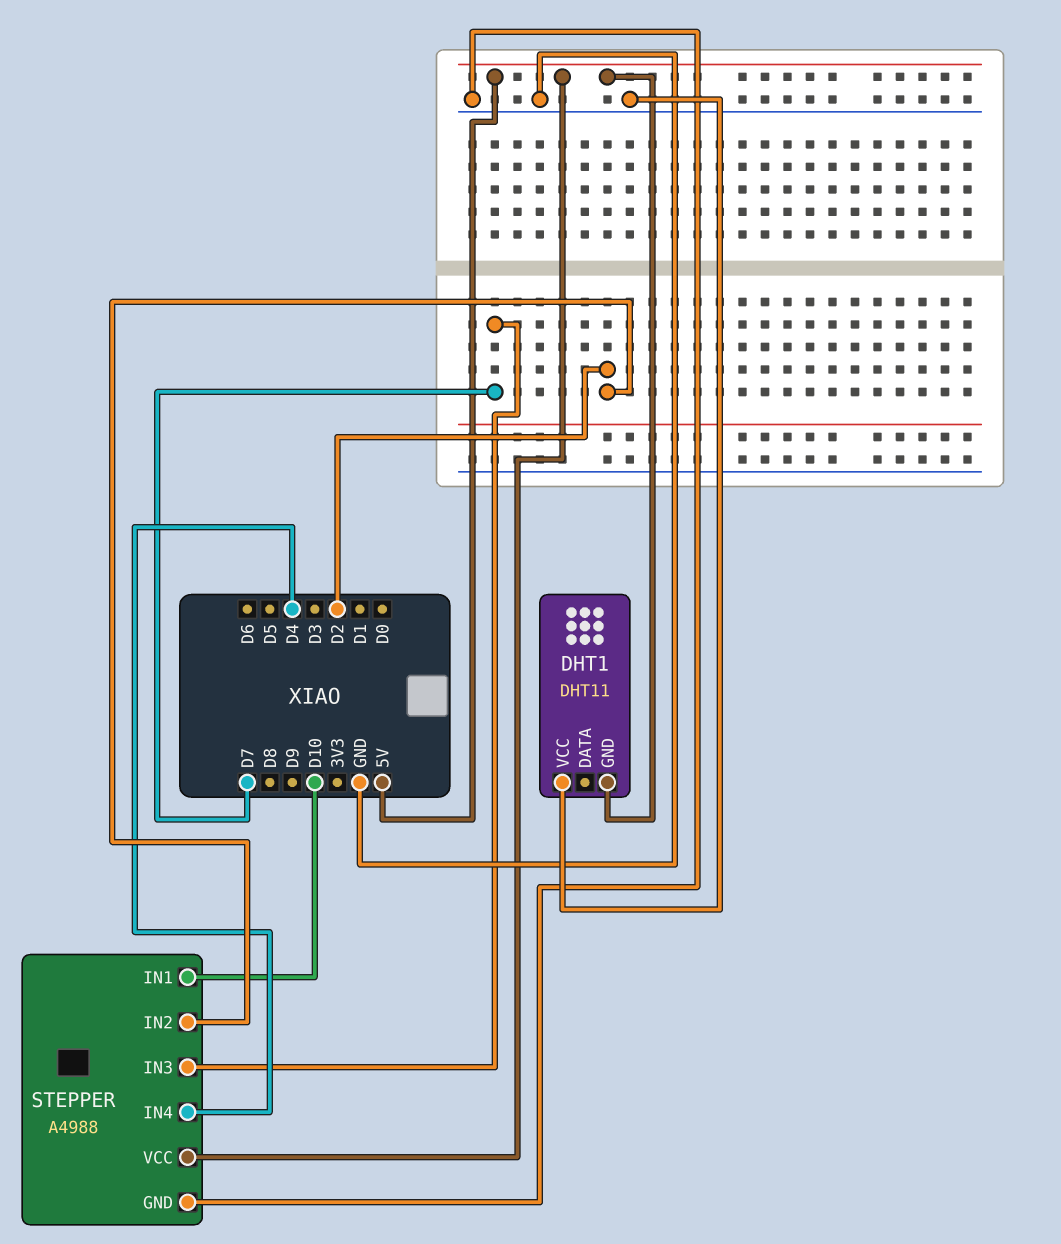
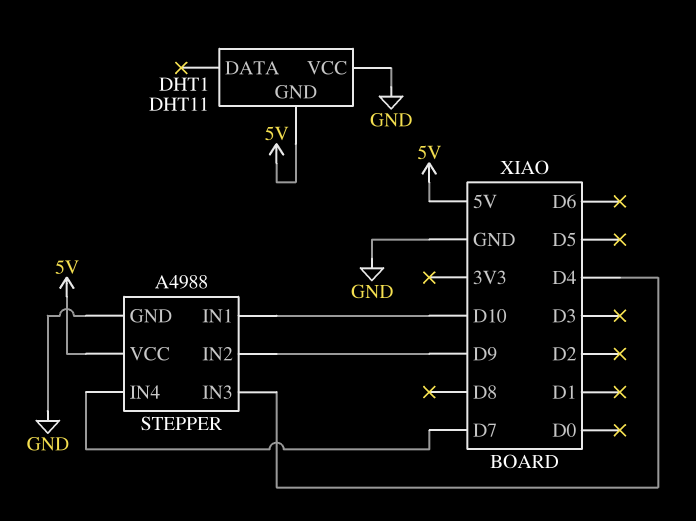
STEPPER pin IN2: D2 -> D9
STEPPER pin IN3: D7 -> D4
STEPPER pin IN4: D4 -> D7

